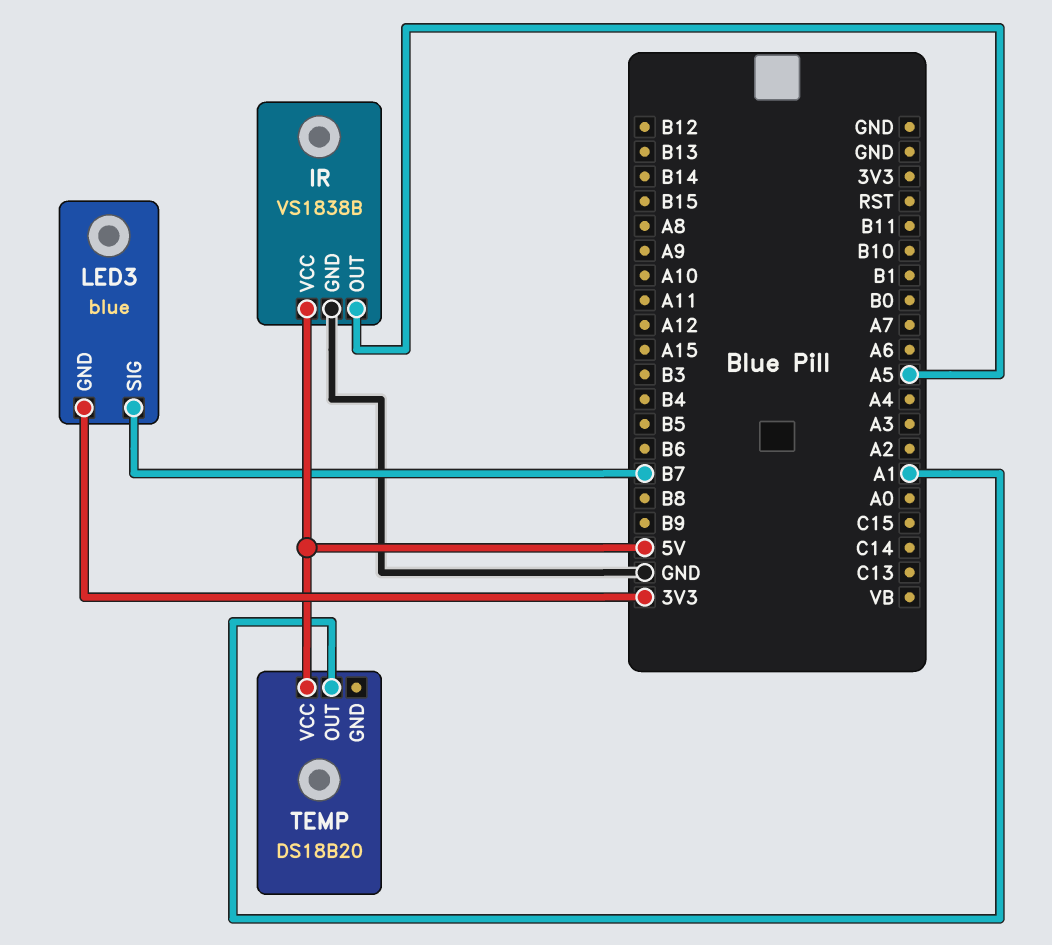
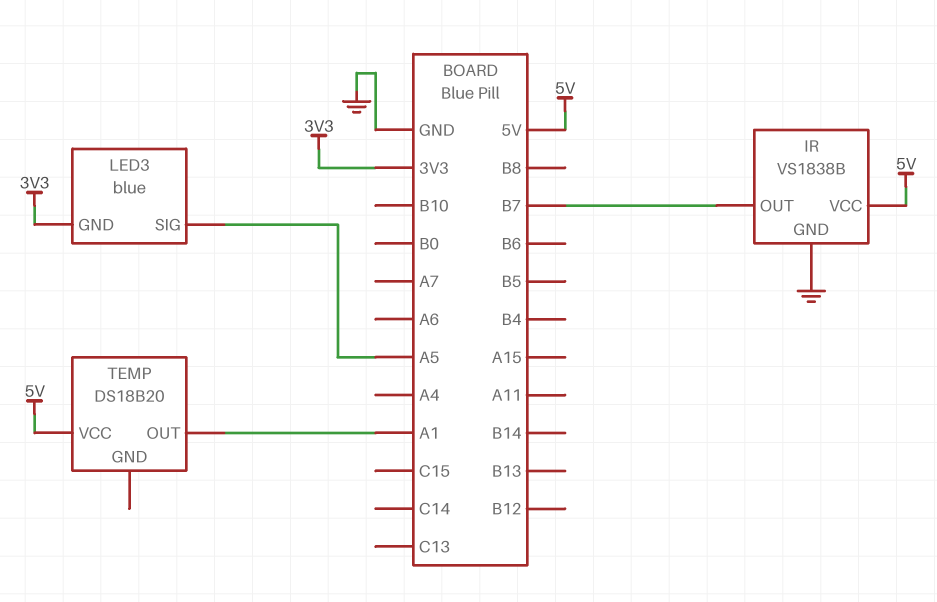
IR pin OUT: A5 -> B7
LED3 pin SIG: B7 -> A5

